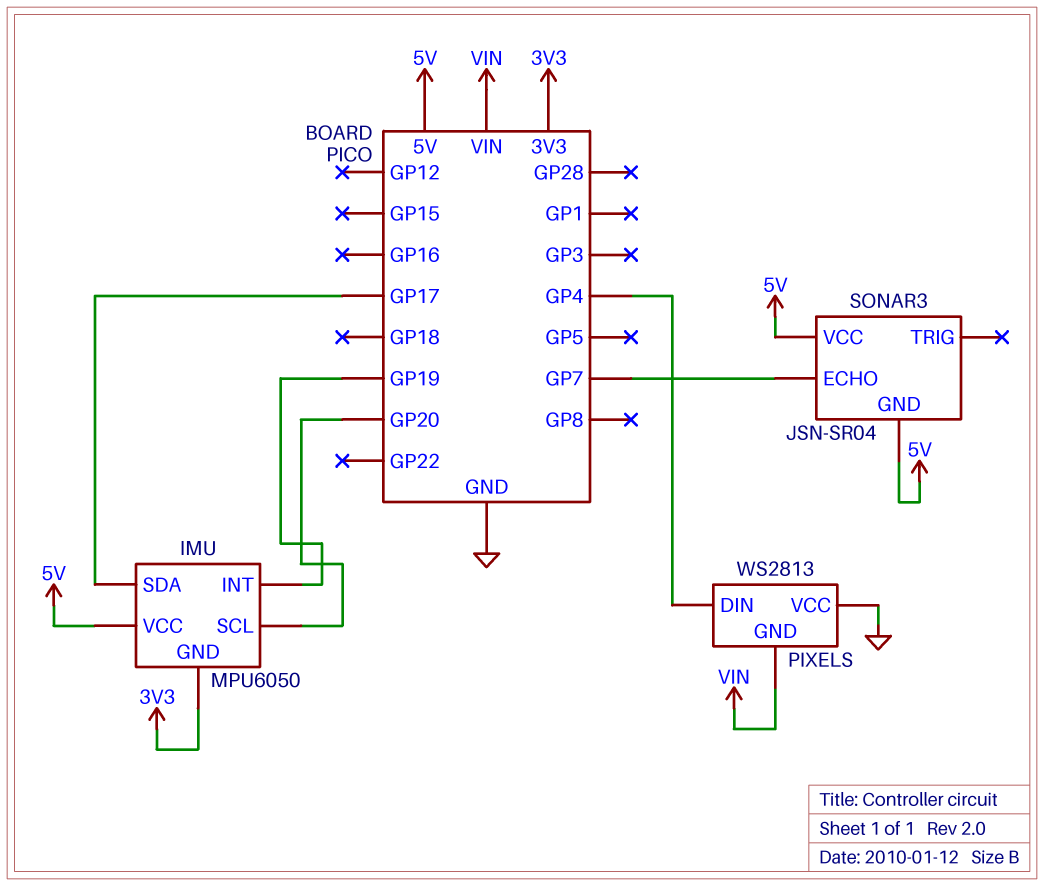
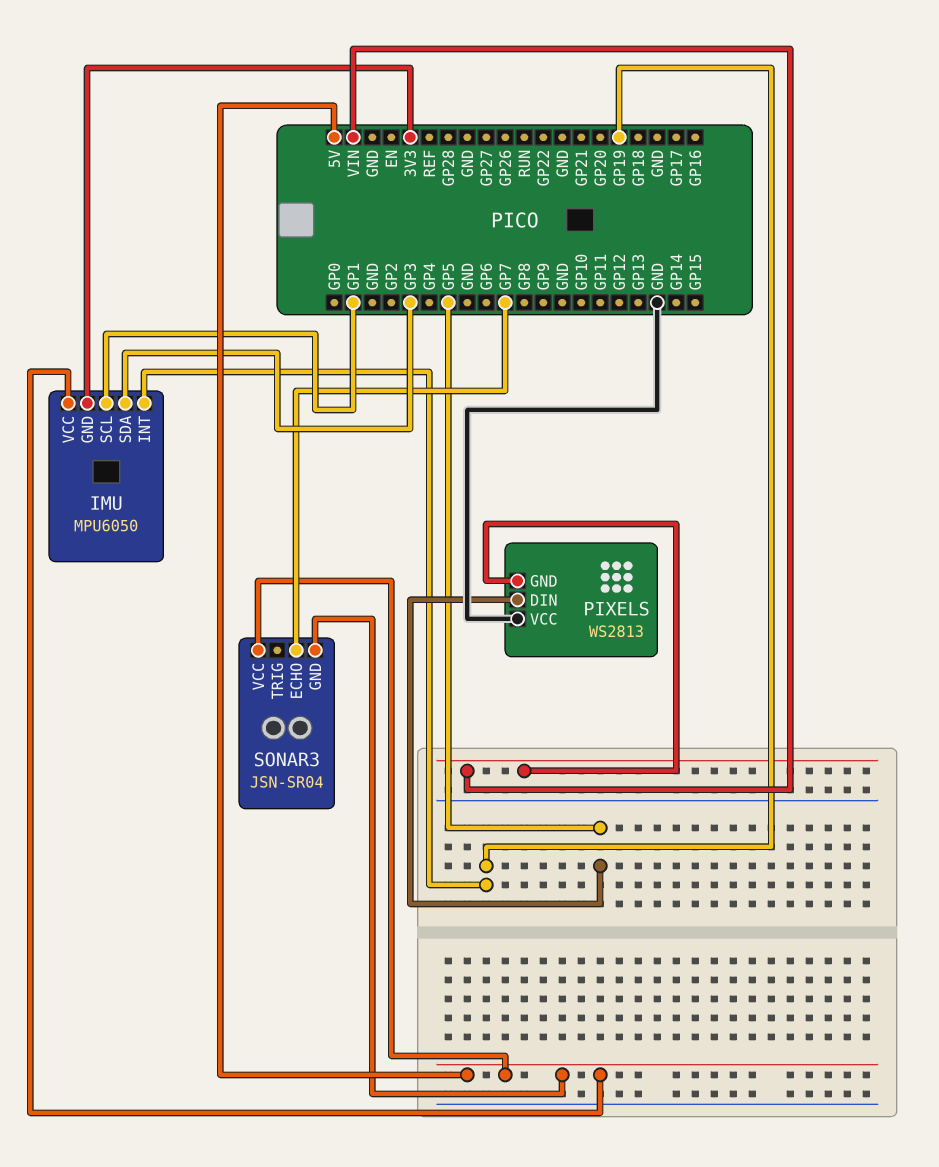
IMU pin SCL: GP20 -> GP1
IMU pin SDA: GP17 -> GP3
PIXELS pin DIN: GP4 -> GP5

